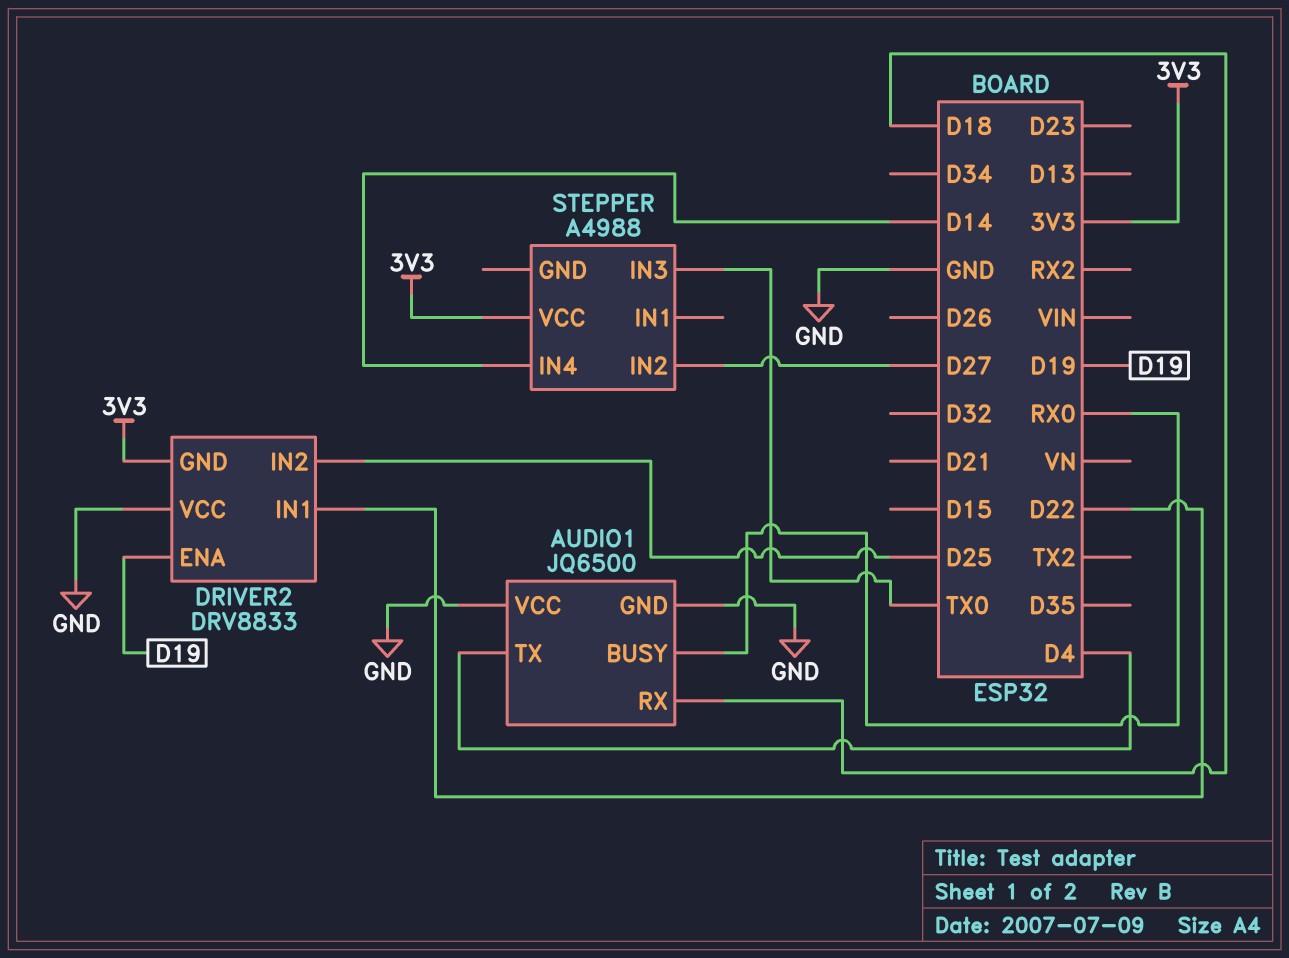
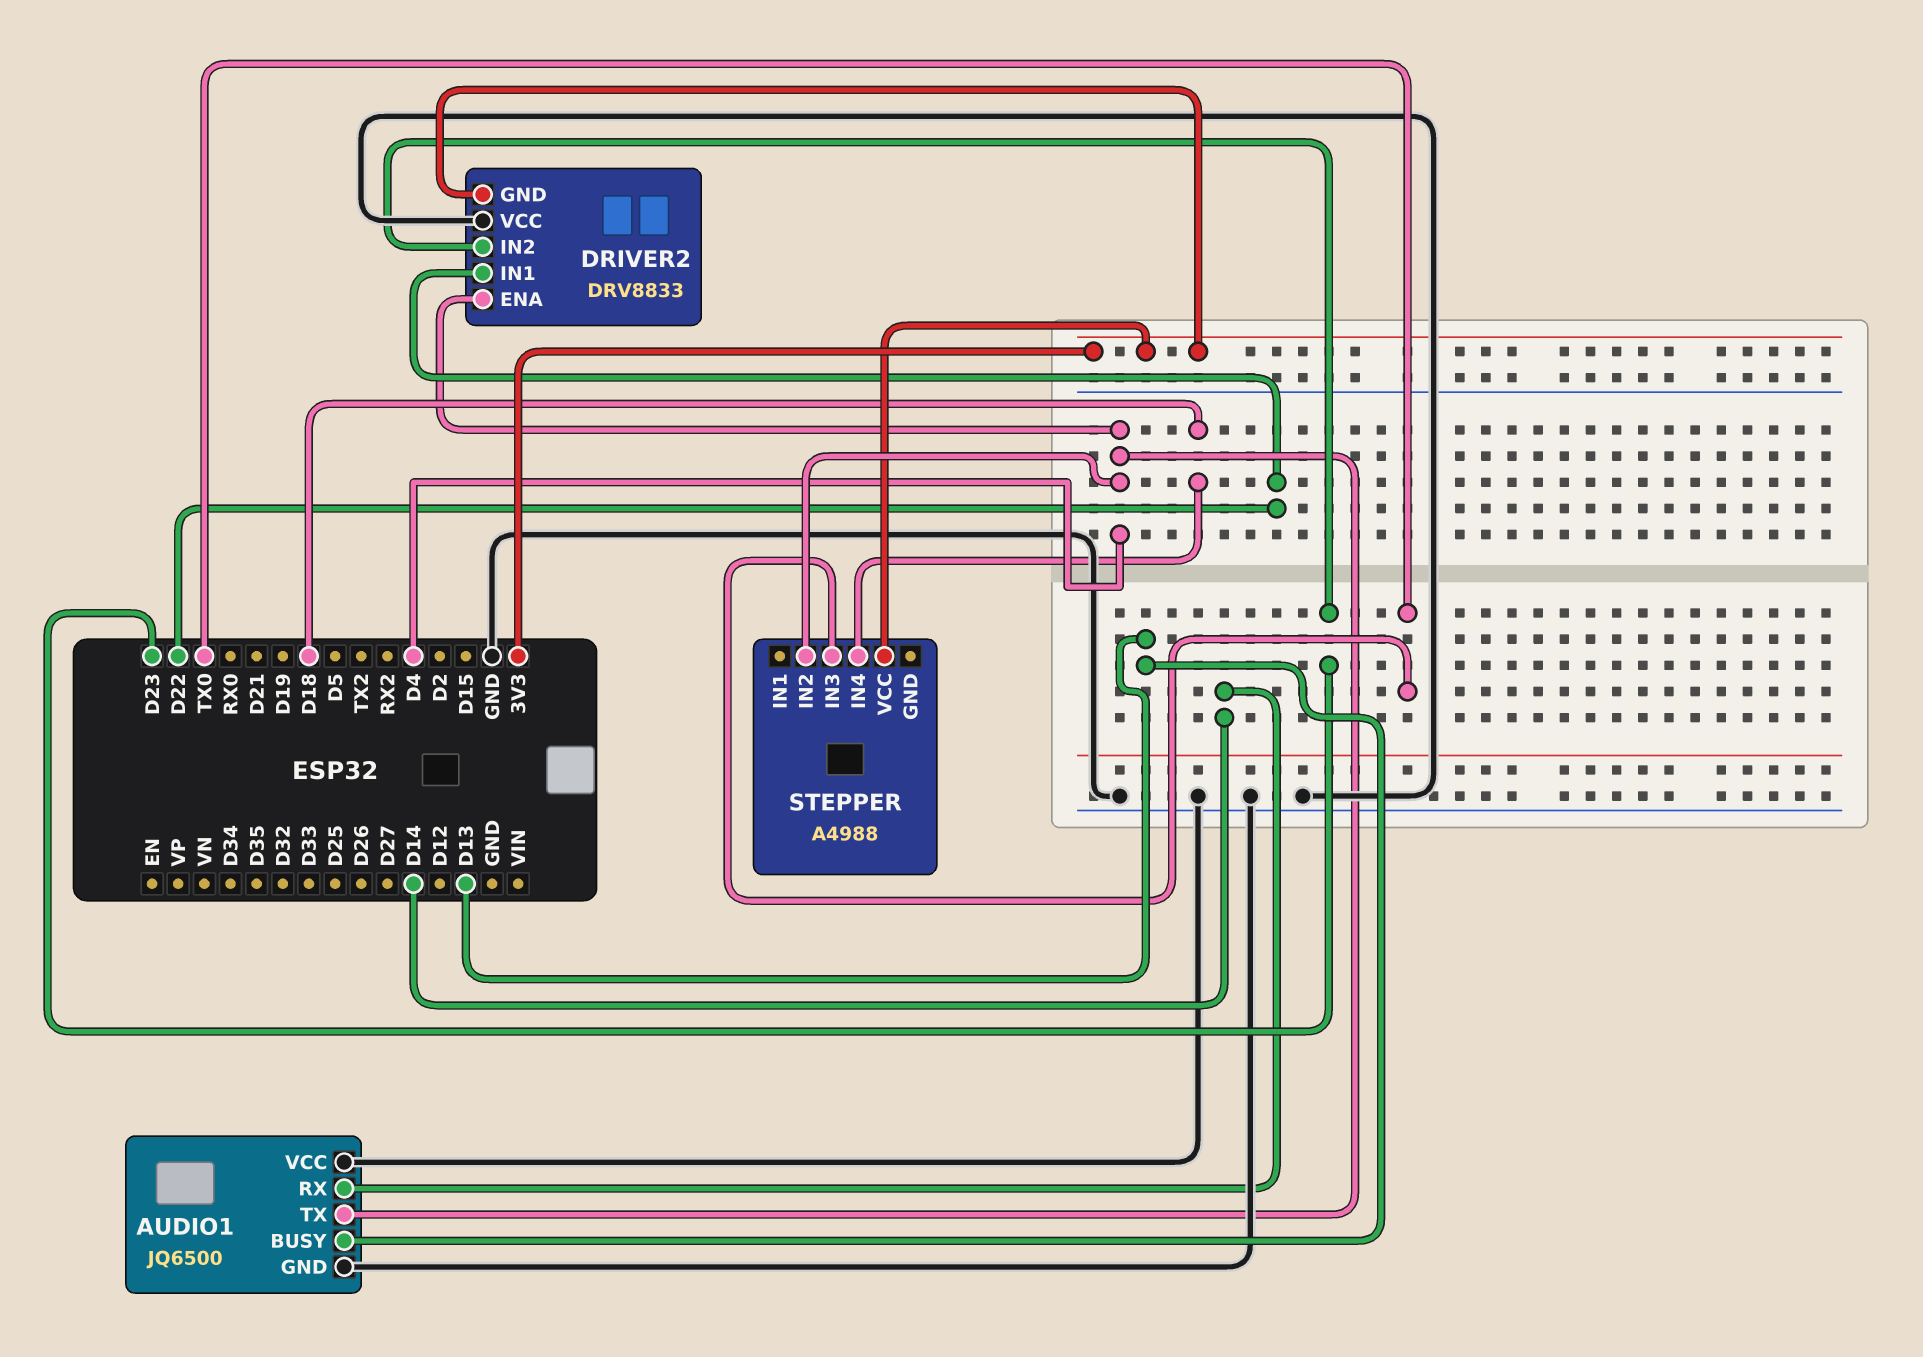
AUDIO1 pin BUSY: RX0 -> D13
AUDIO1 pin RX: D18 -> D14
DRIVER2 pin ENA: D19 -> D4
DRIVER2 pin IN2: D25 -> D23
STEPPER pin IN2: D27 -> D4
STEPPER pin IN4: D14 -> D18

